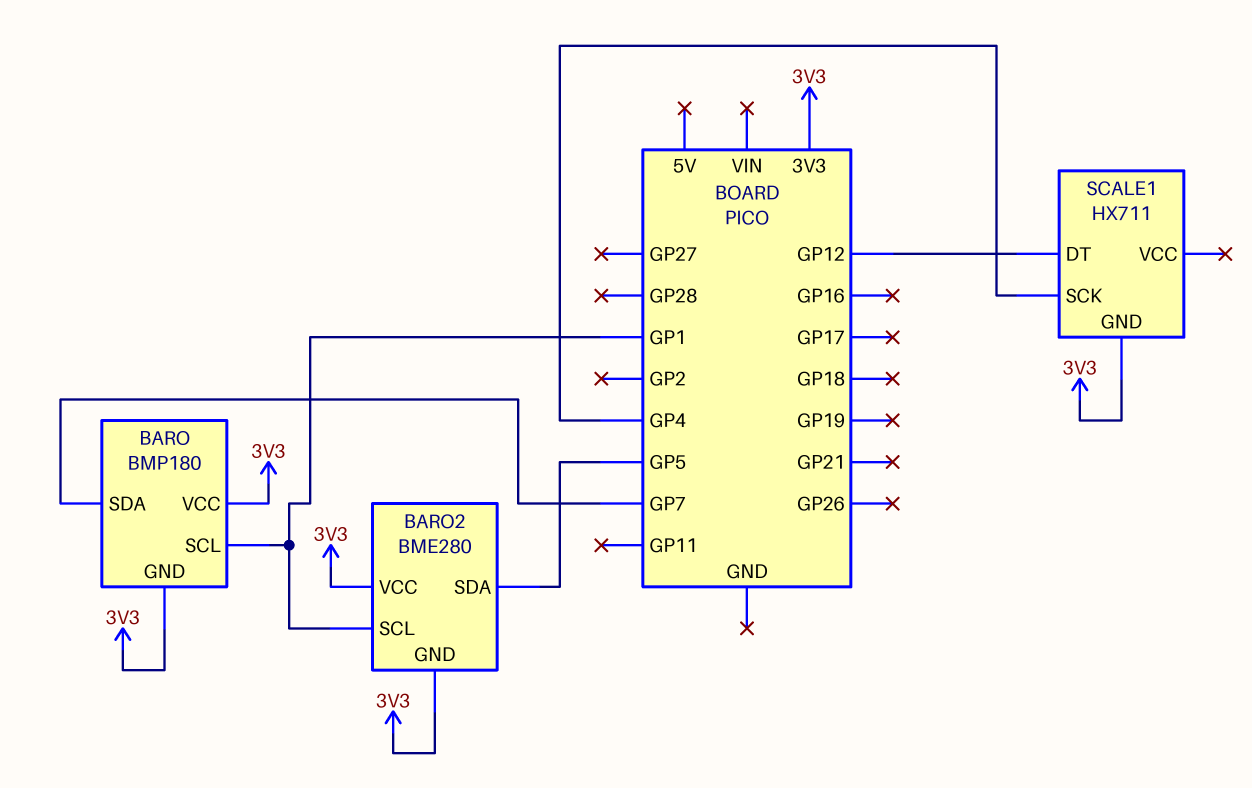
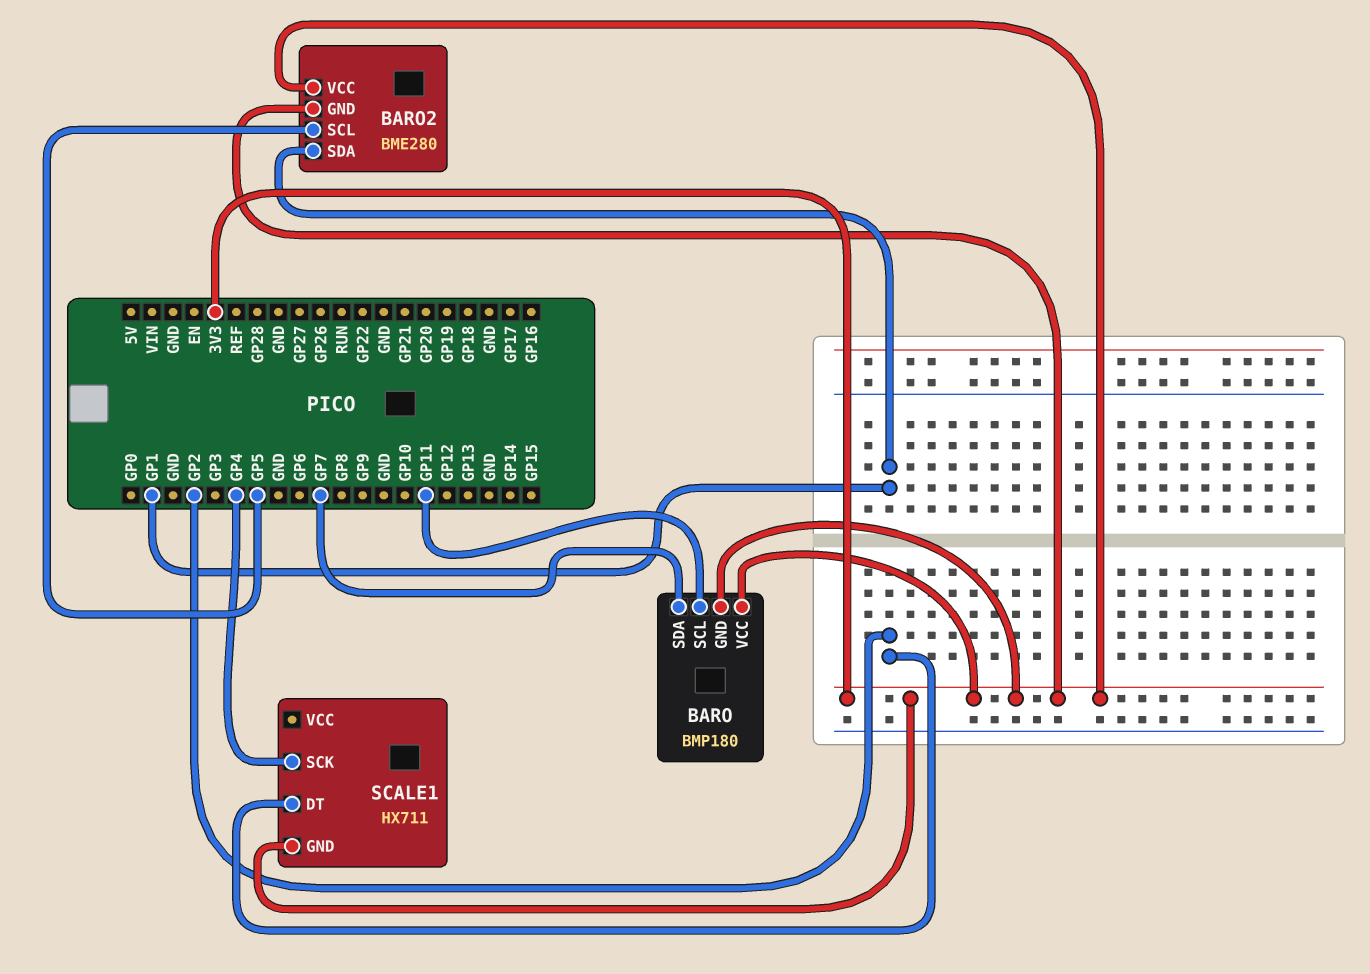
BARO pin SCL: GP1 -> GP11
BARO2 pin SCL: GP1 -> GP5
BARO2 pin SDA: GP5 -> GP1
SCALE1 pin DT: GP12 -> GP2

